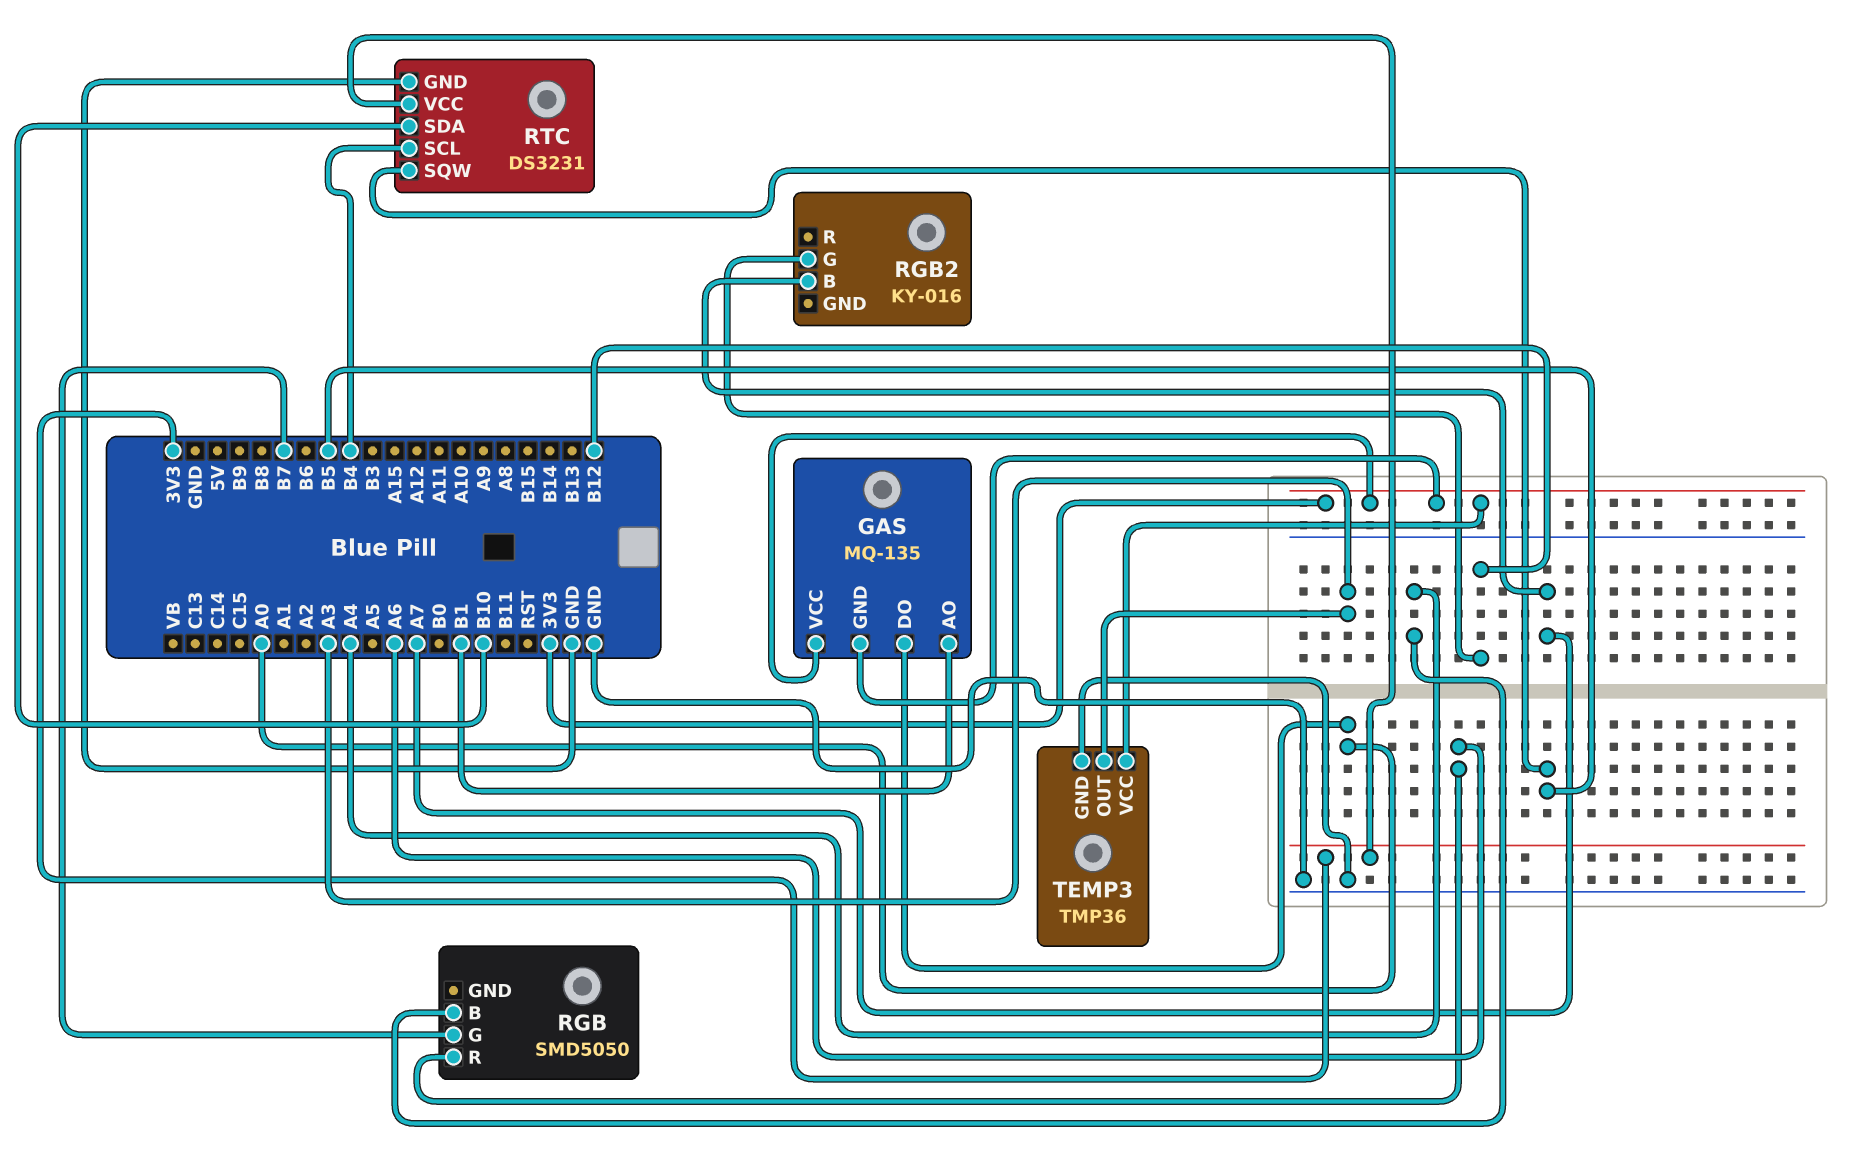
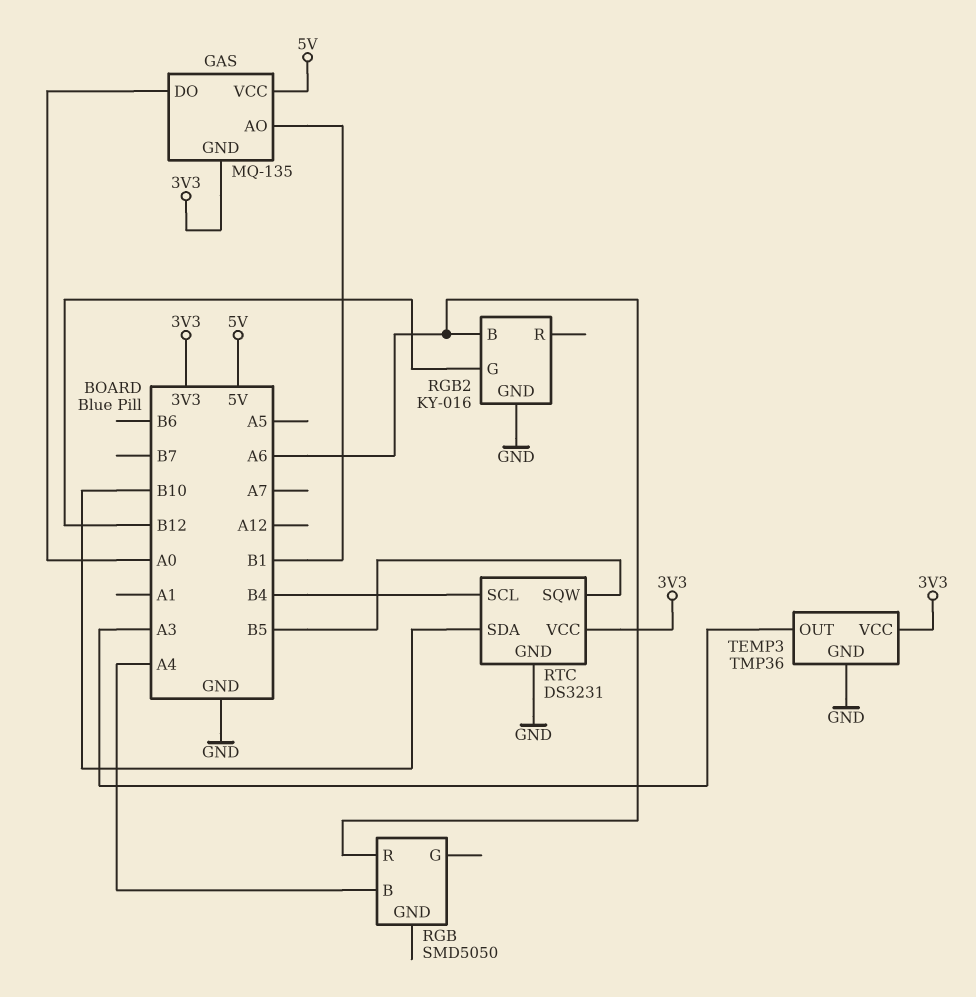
GAS pin VCC: 3V3 -> 5V
RGB pin G: B7 -> none
RGB2 pin B: A7 -> A6
RGB2 pin GND: none -> GND

